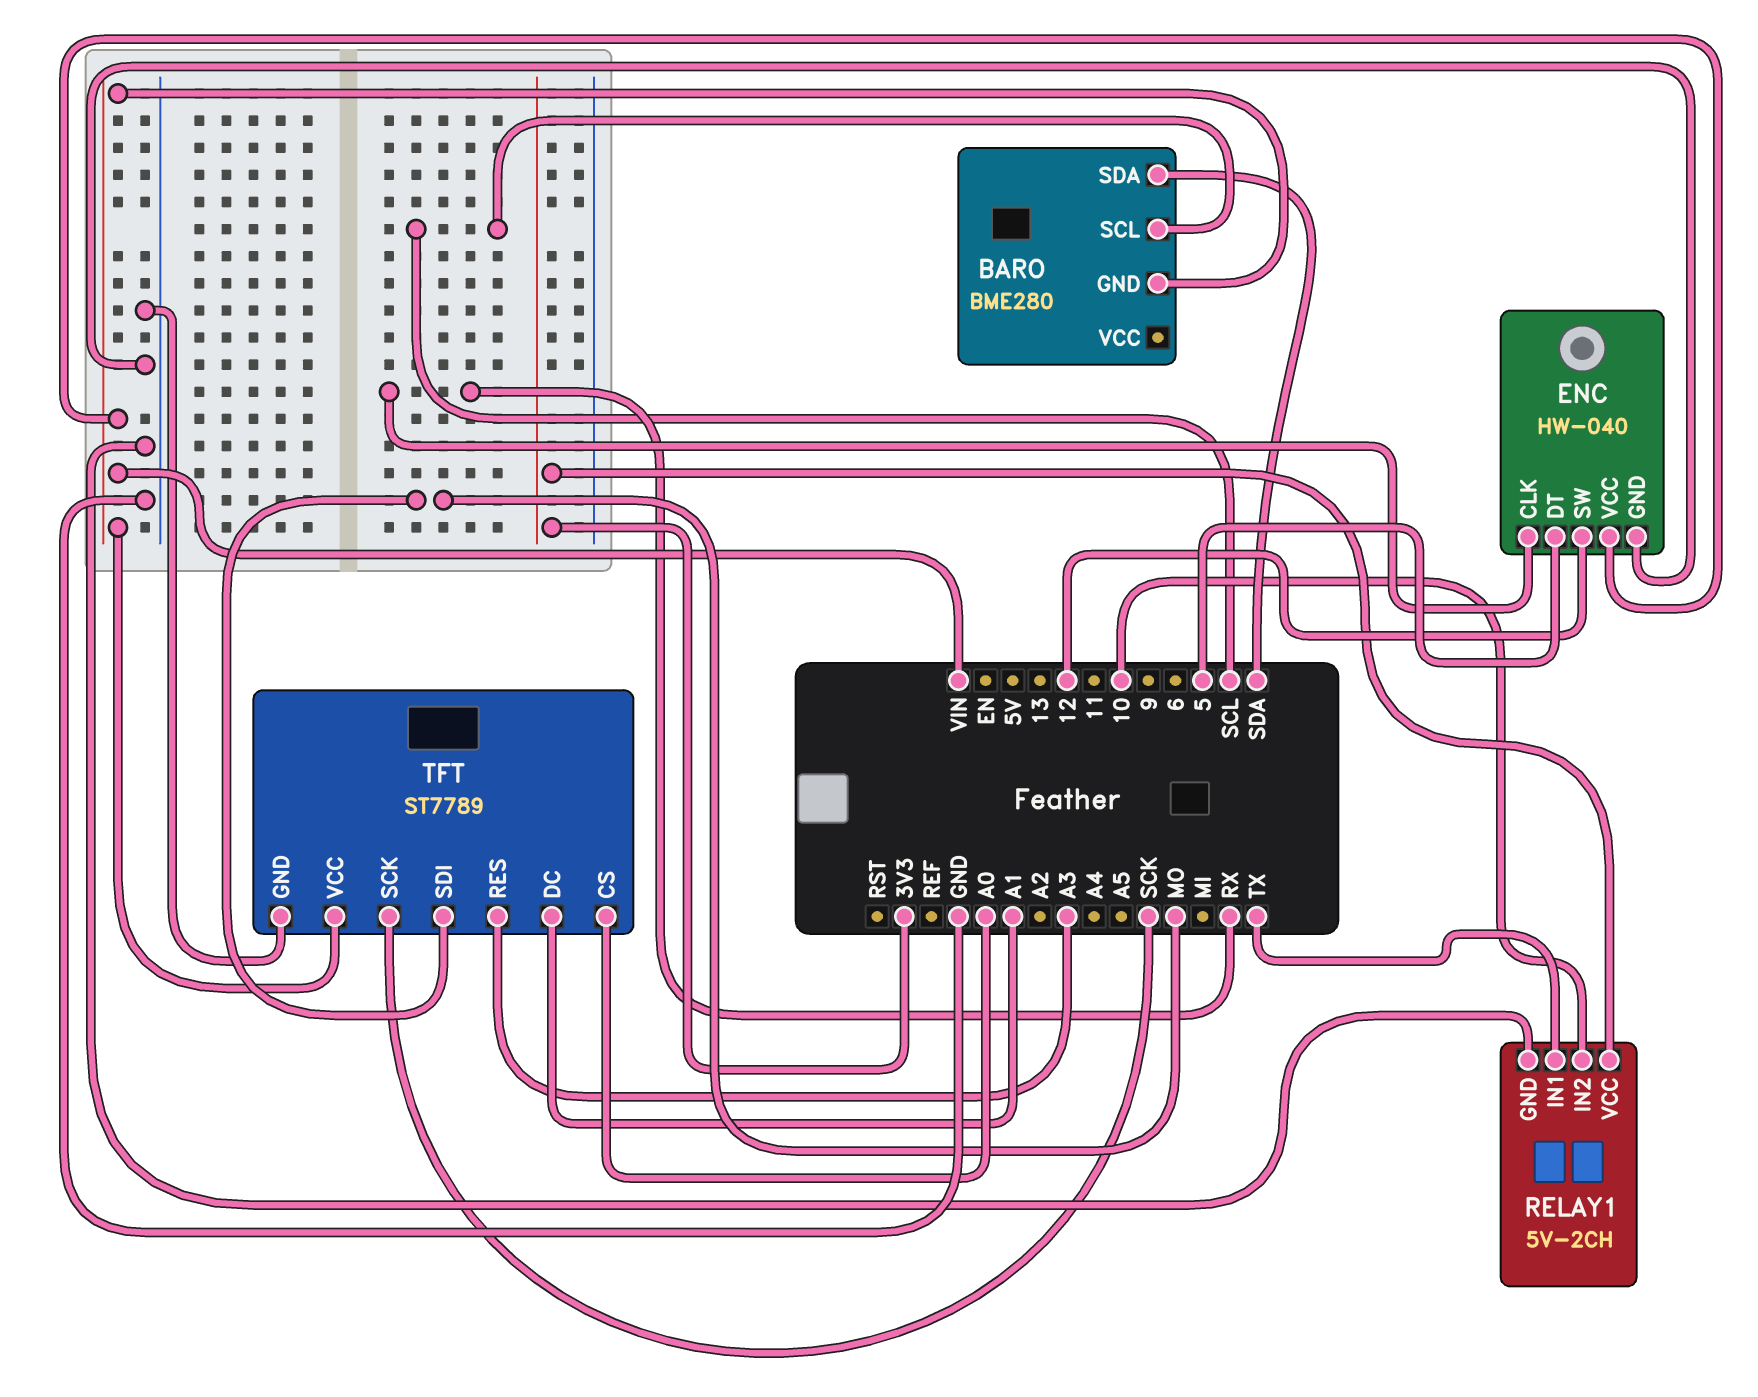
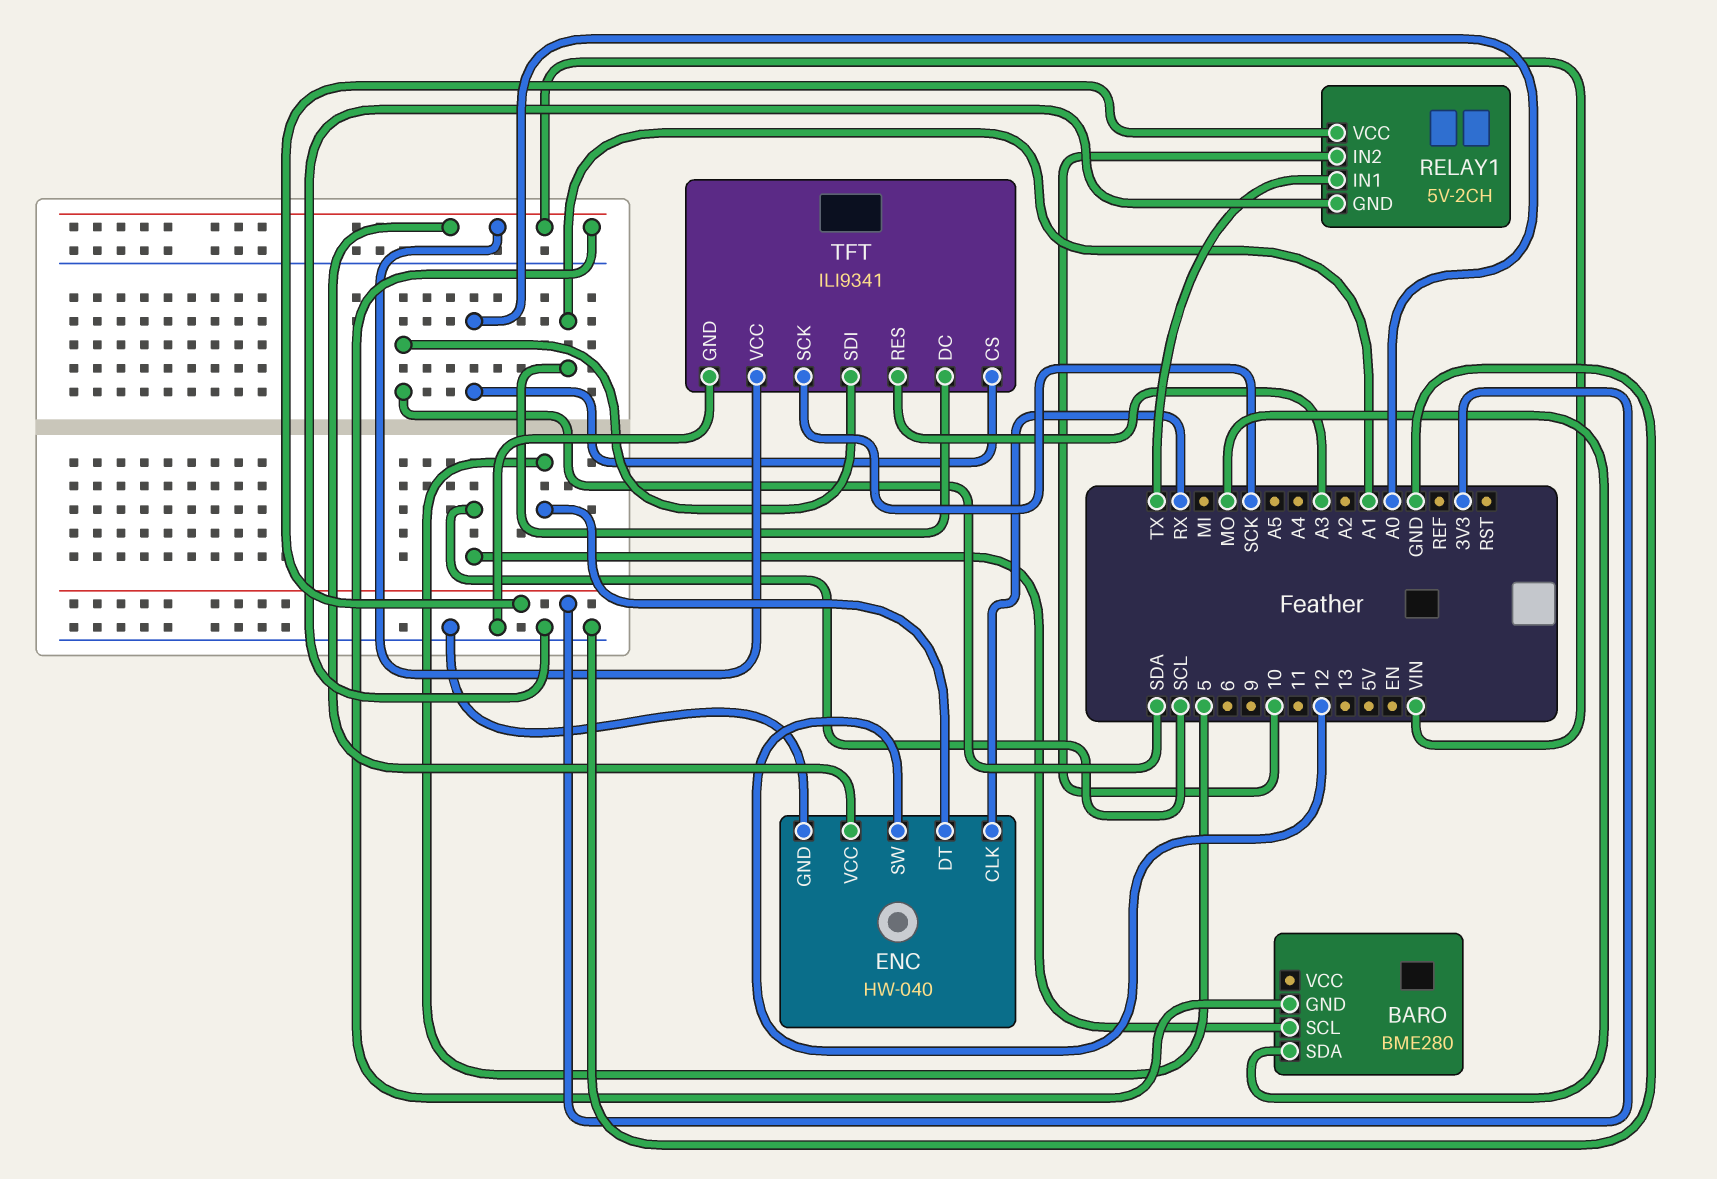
BARO pin SDA: SDA -> MO
TFT: ST7789 -> ILI9341
TFT pin SDI: MO -> SDA

